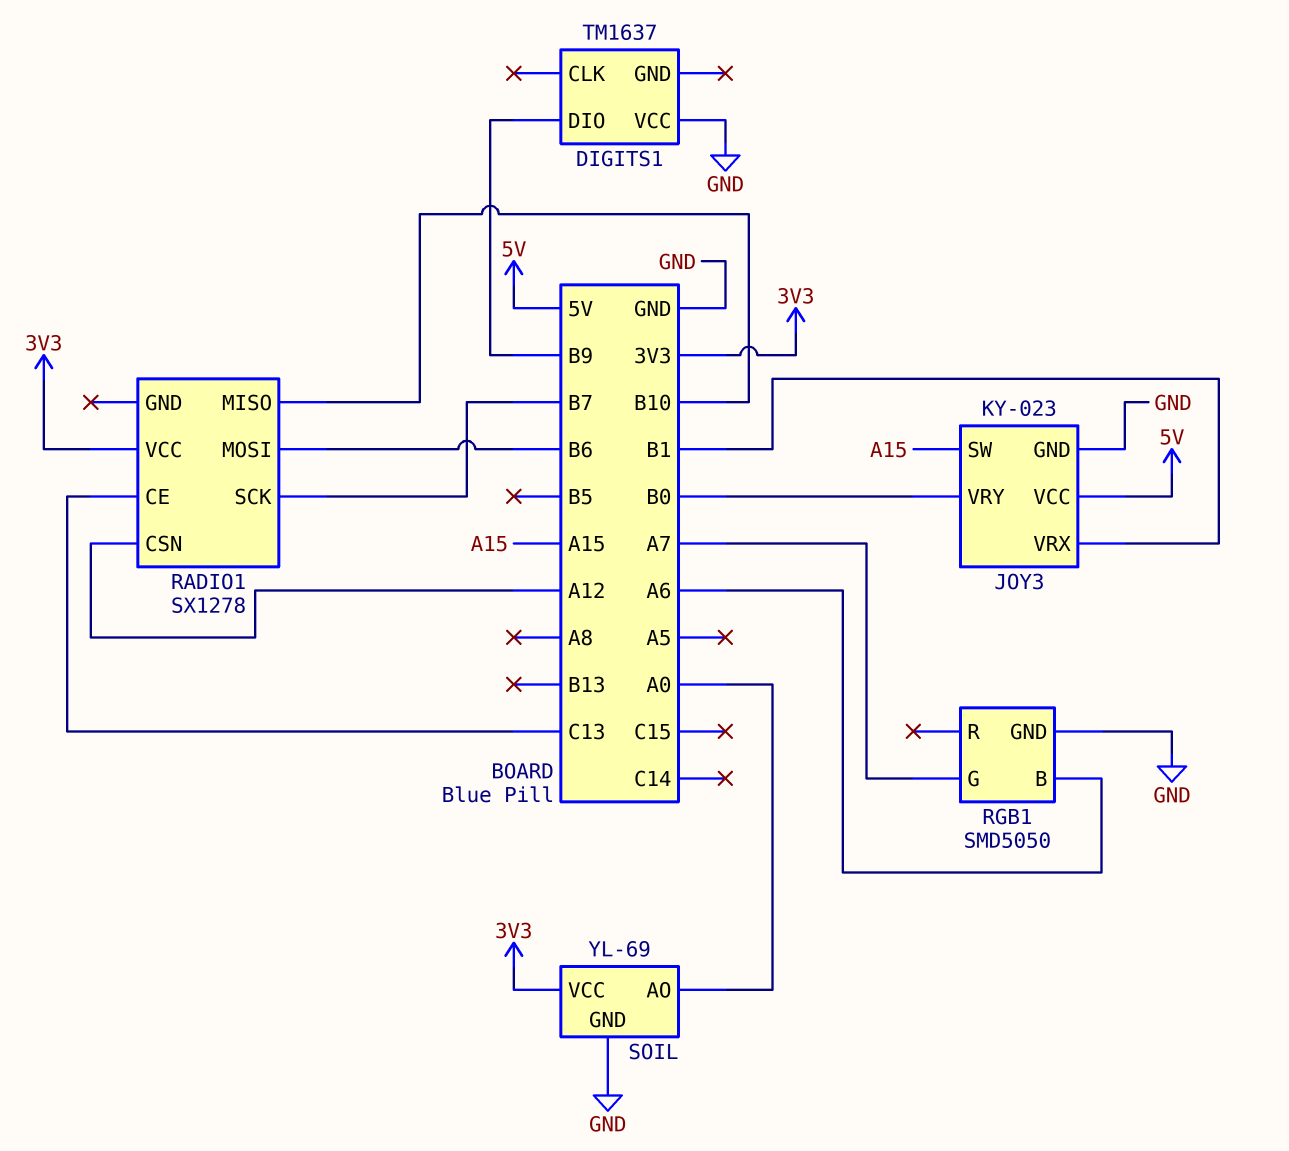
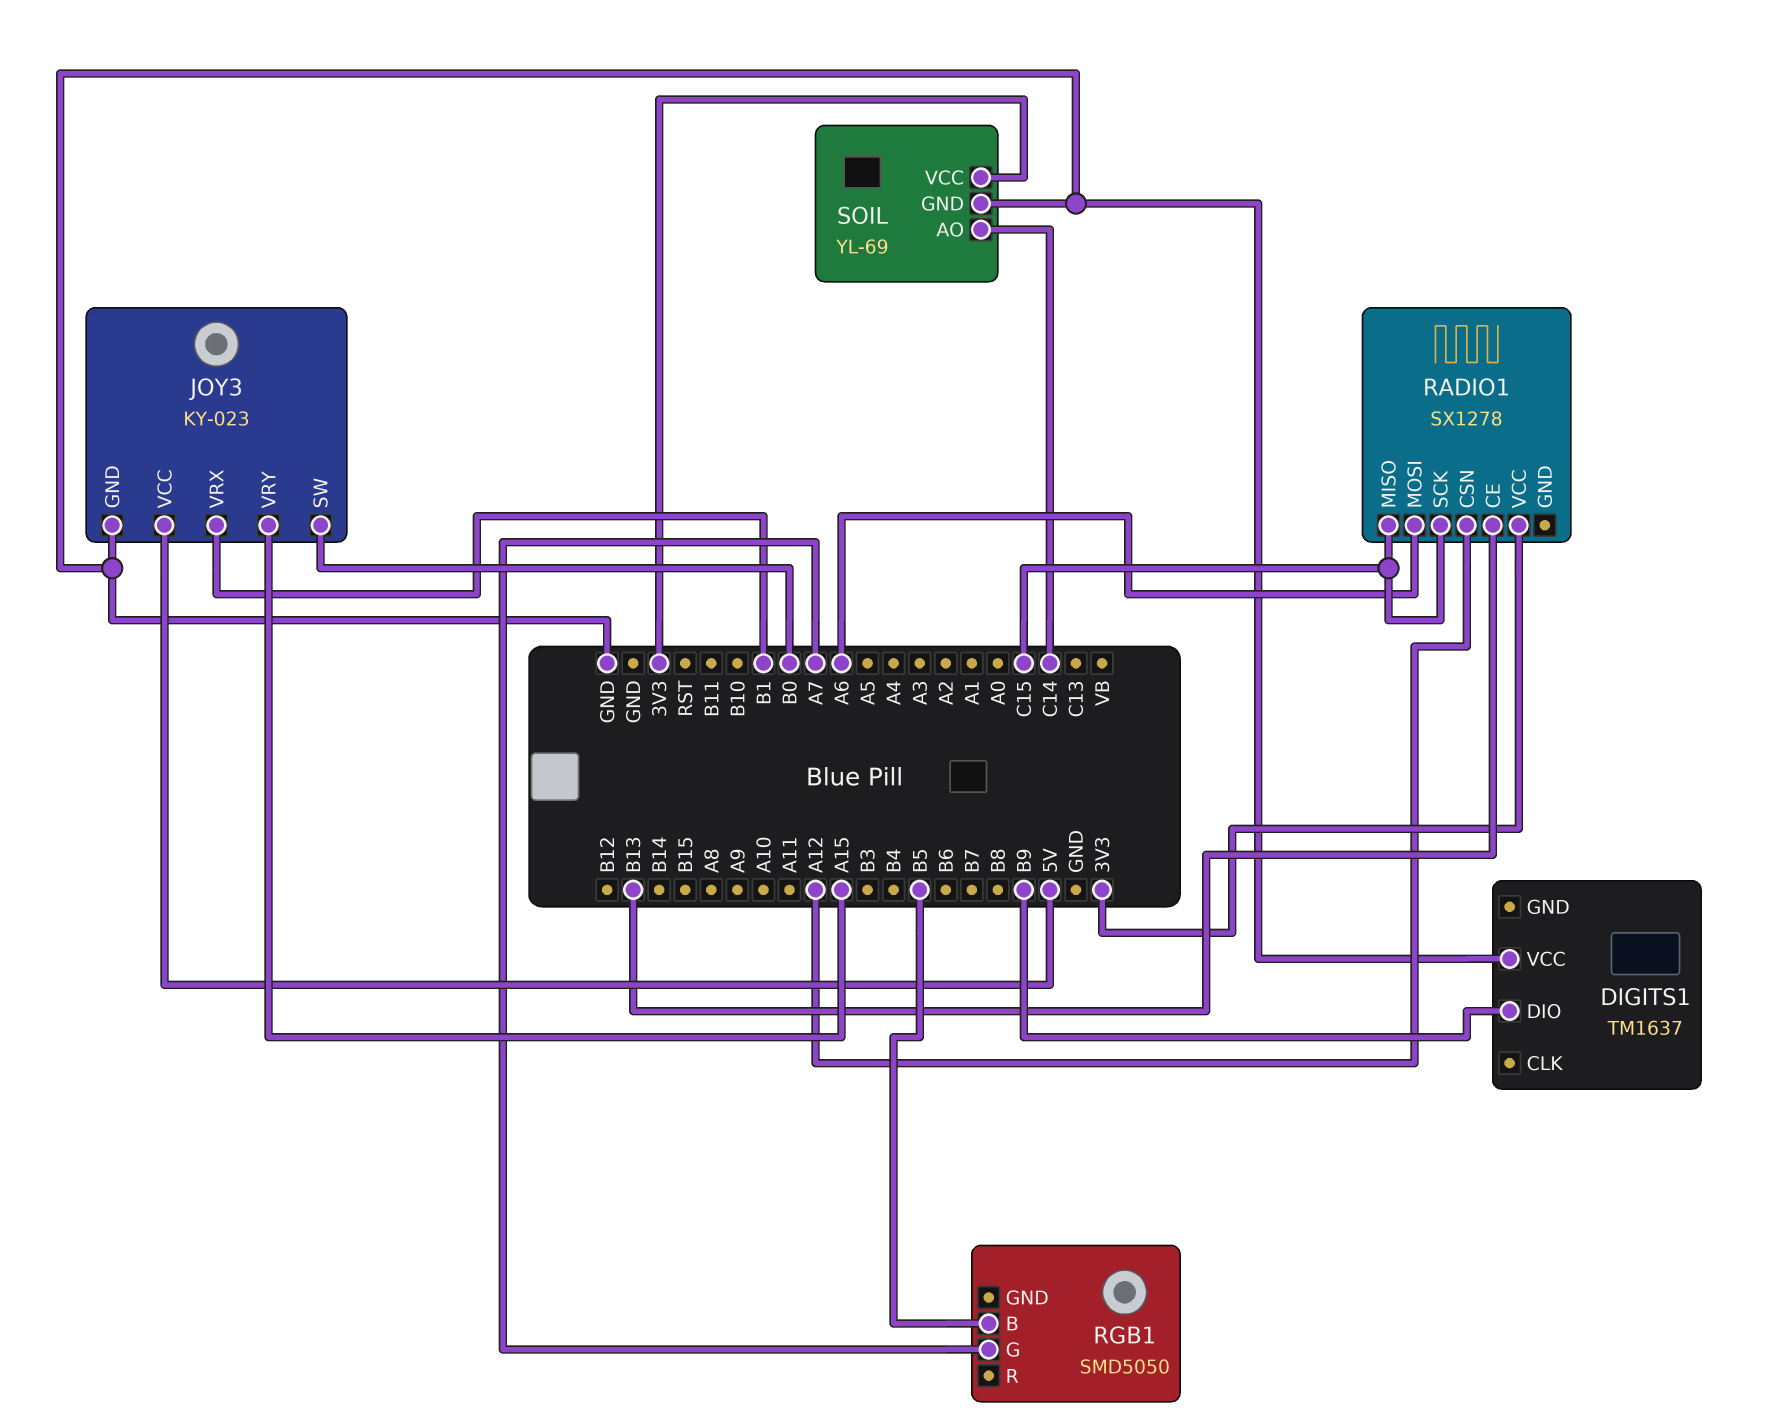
JOY3 pin SW: A15 -> B0
JOY3 pin VRY: B0 -> A15
RADIO1 pin CE: C13 -> B13
RADIO1 pin MISO: B10 -> C15
RADIO1 pin MOSI: B6 -> A6
RADIO1 pin SCK: B7 -> C15
RGB1 pin B: A6 -> B5
RGB1 pin GND: GND -> none
SOIL pin AO: A0 -> C14

